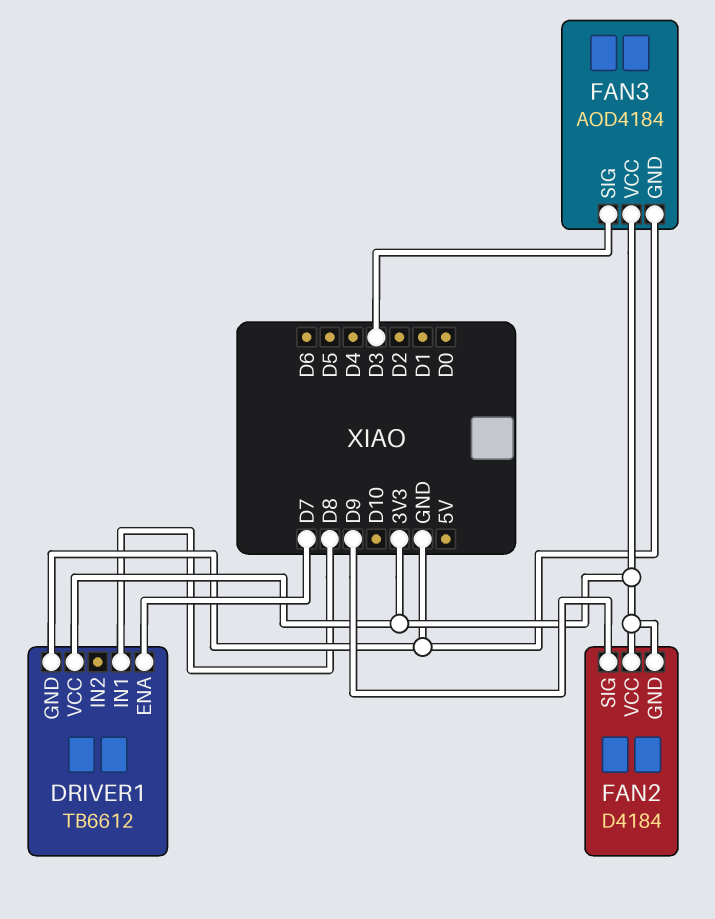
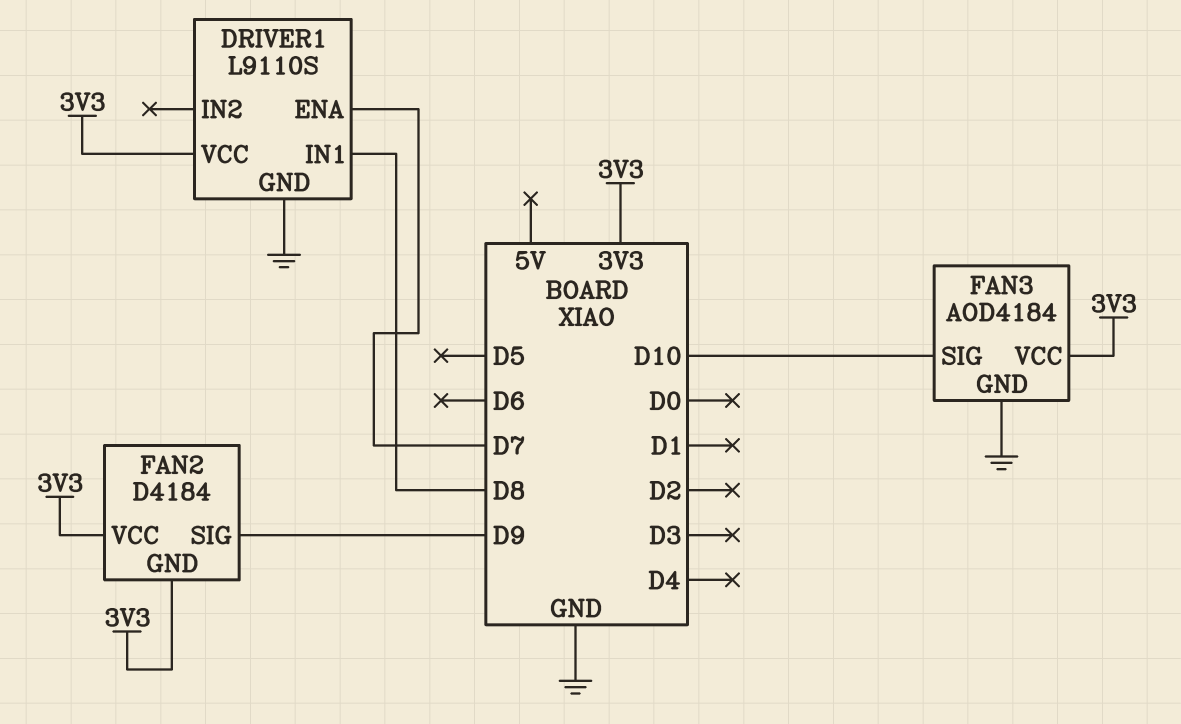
DRIVER1: TB6612 -> L9110S
FAN3 pin SIG: D3 -> D10

